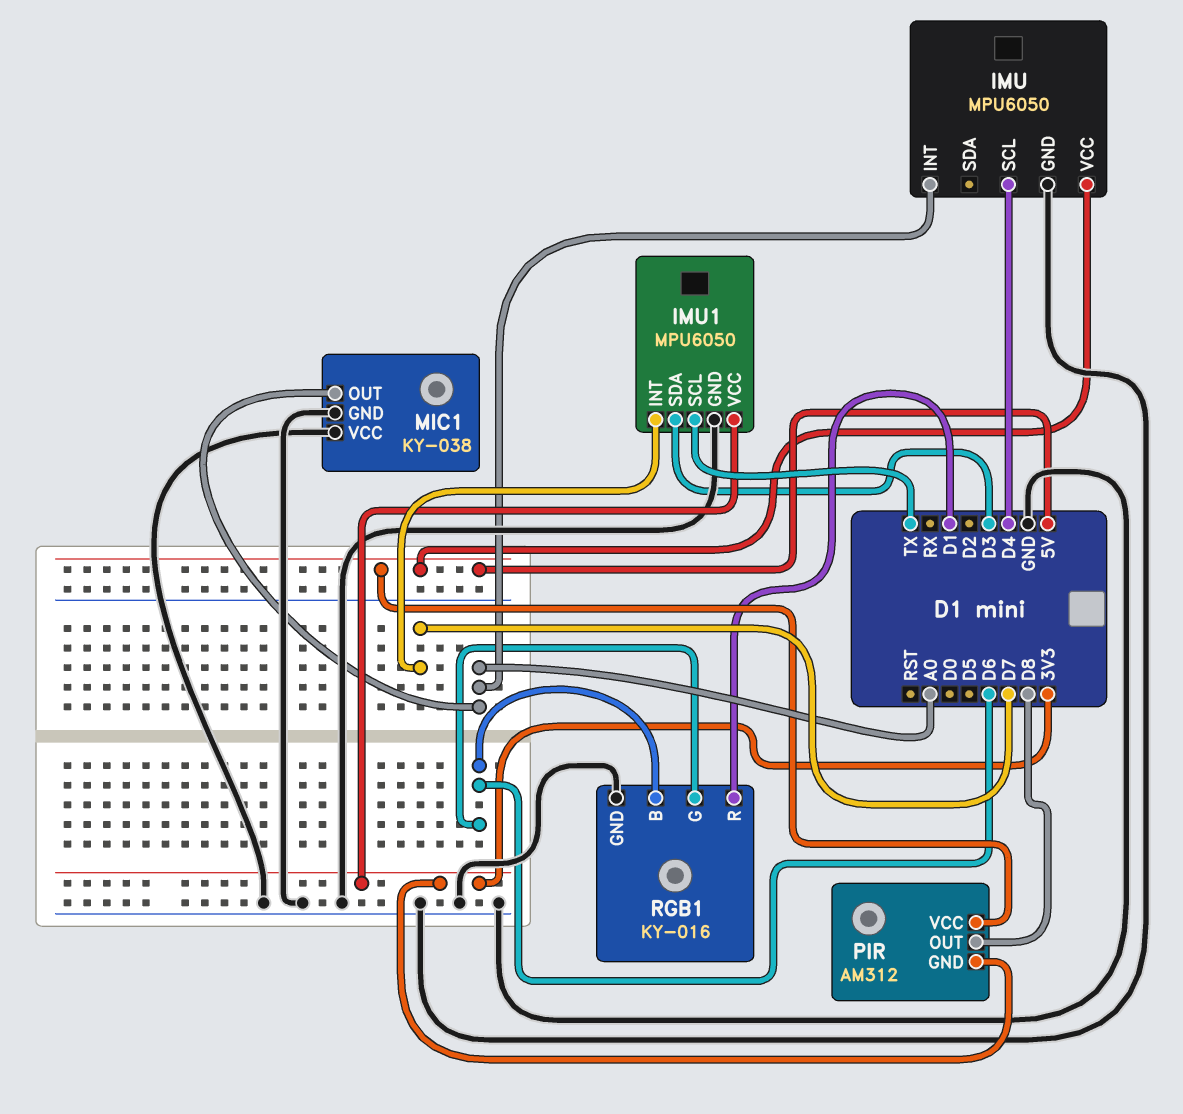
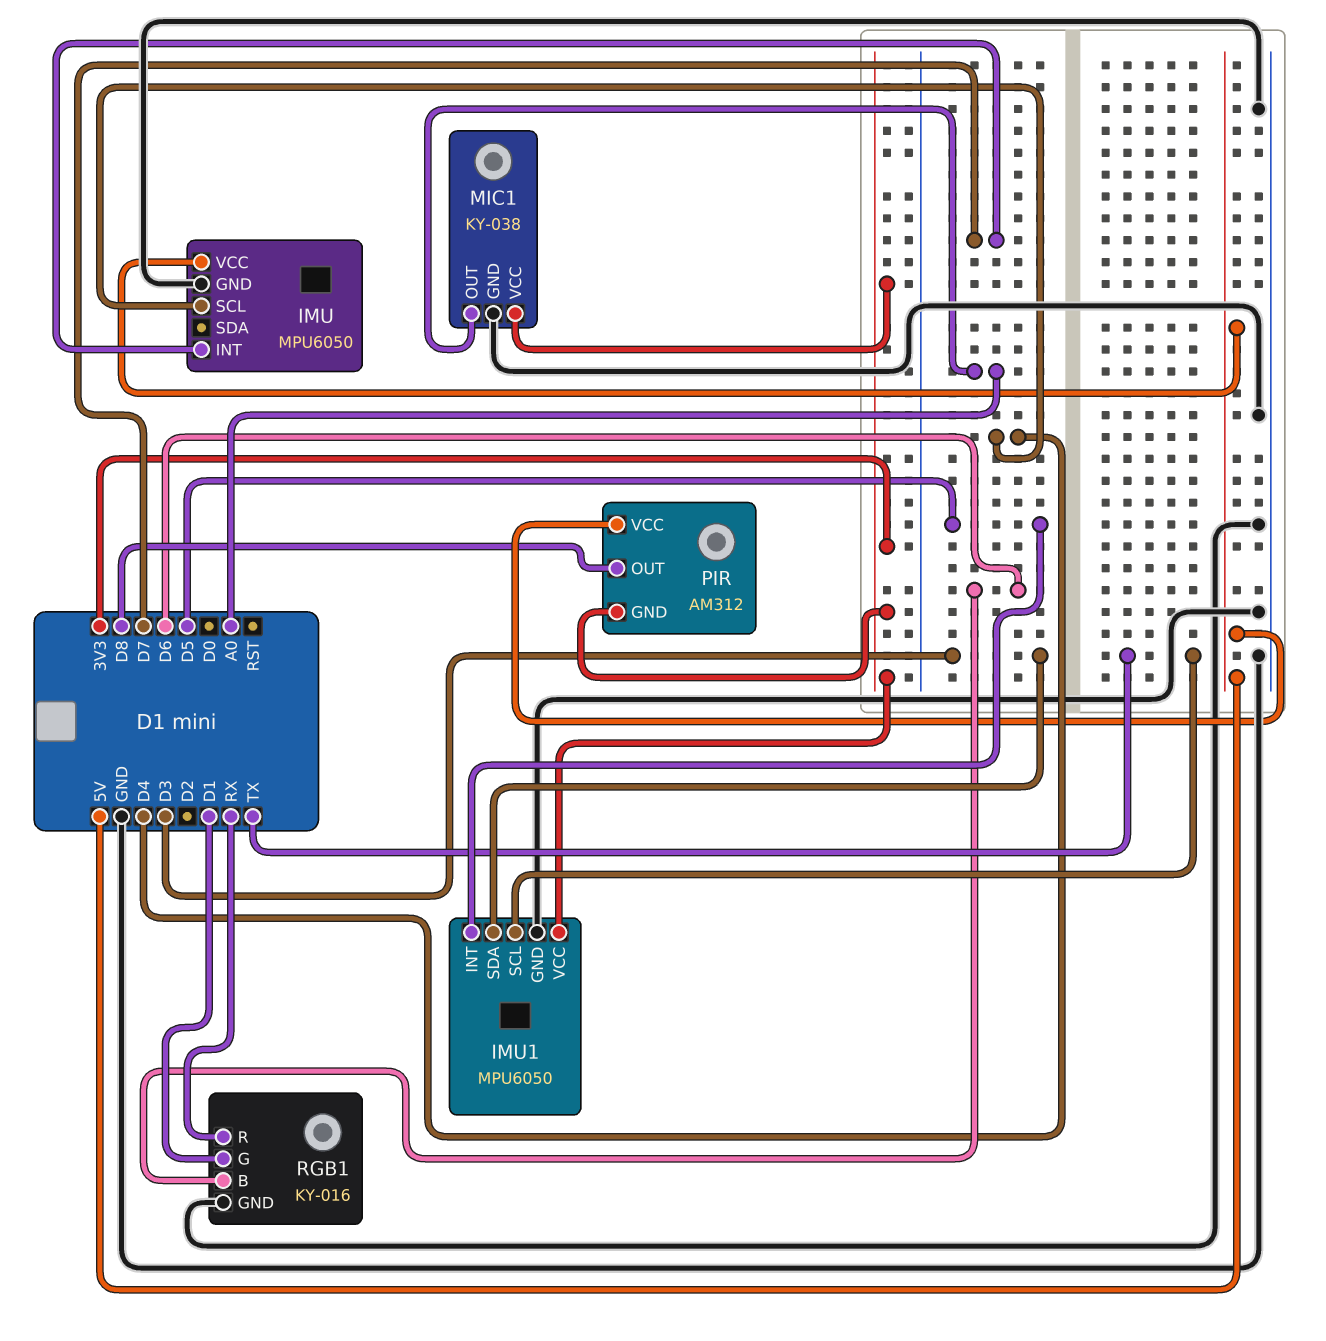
IMU pin INT: A0 -> D7
IMU1 pin INT: D7 -> D5
MIC1 pin VCC: GND -> 3V3
RGB1 pin G: D6 -> D1
RGB1 pin R: D1 -> RX

